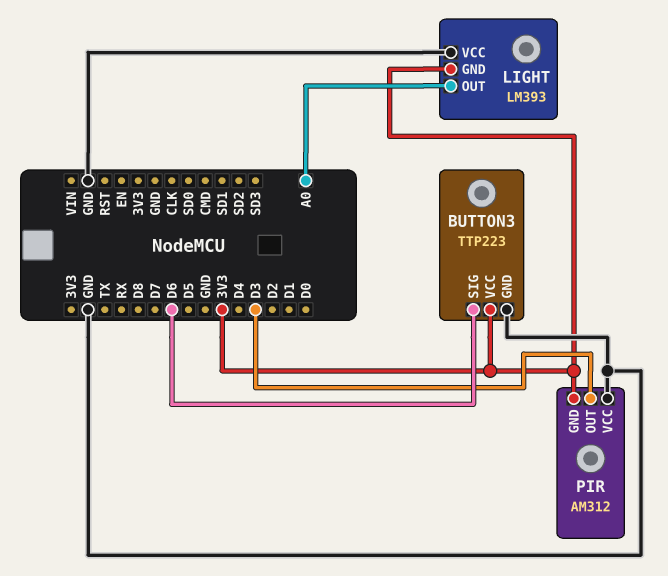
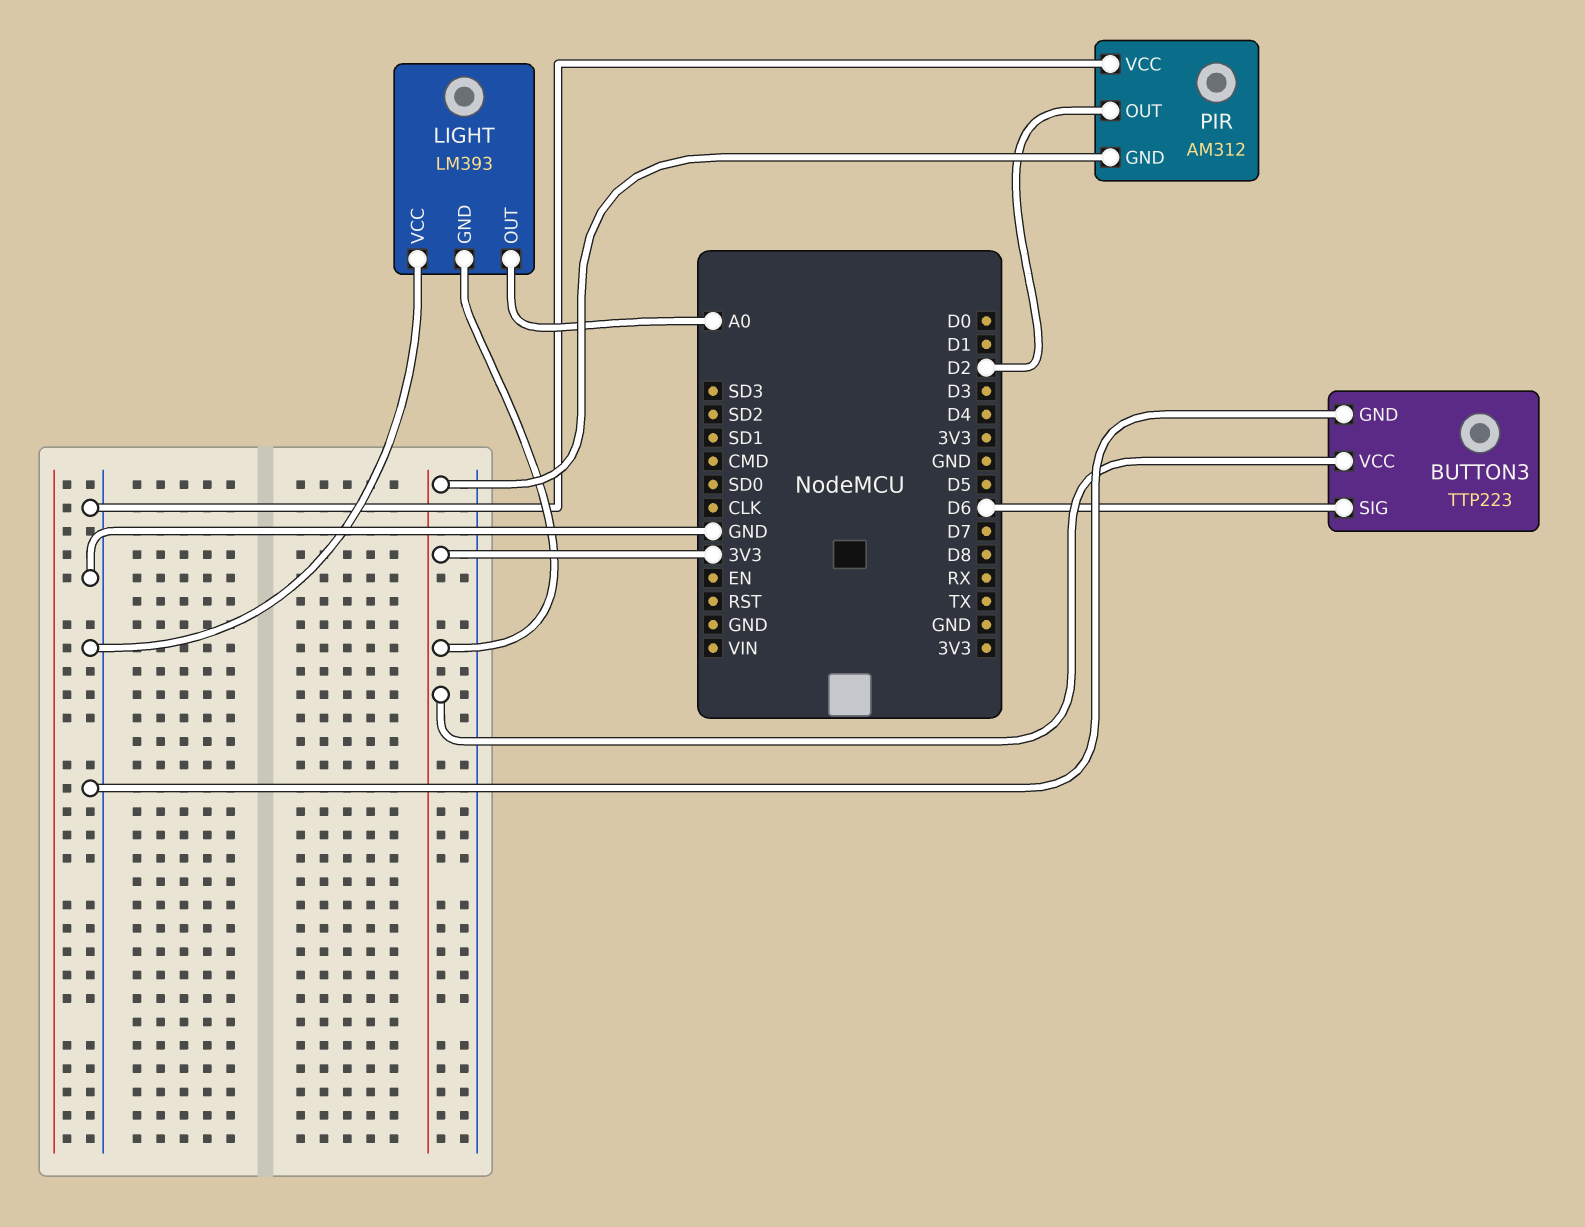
PIR pin OUT: D3 -> D2

